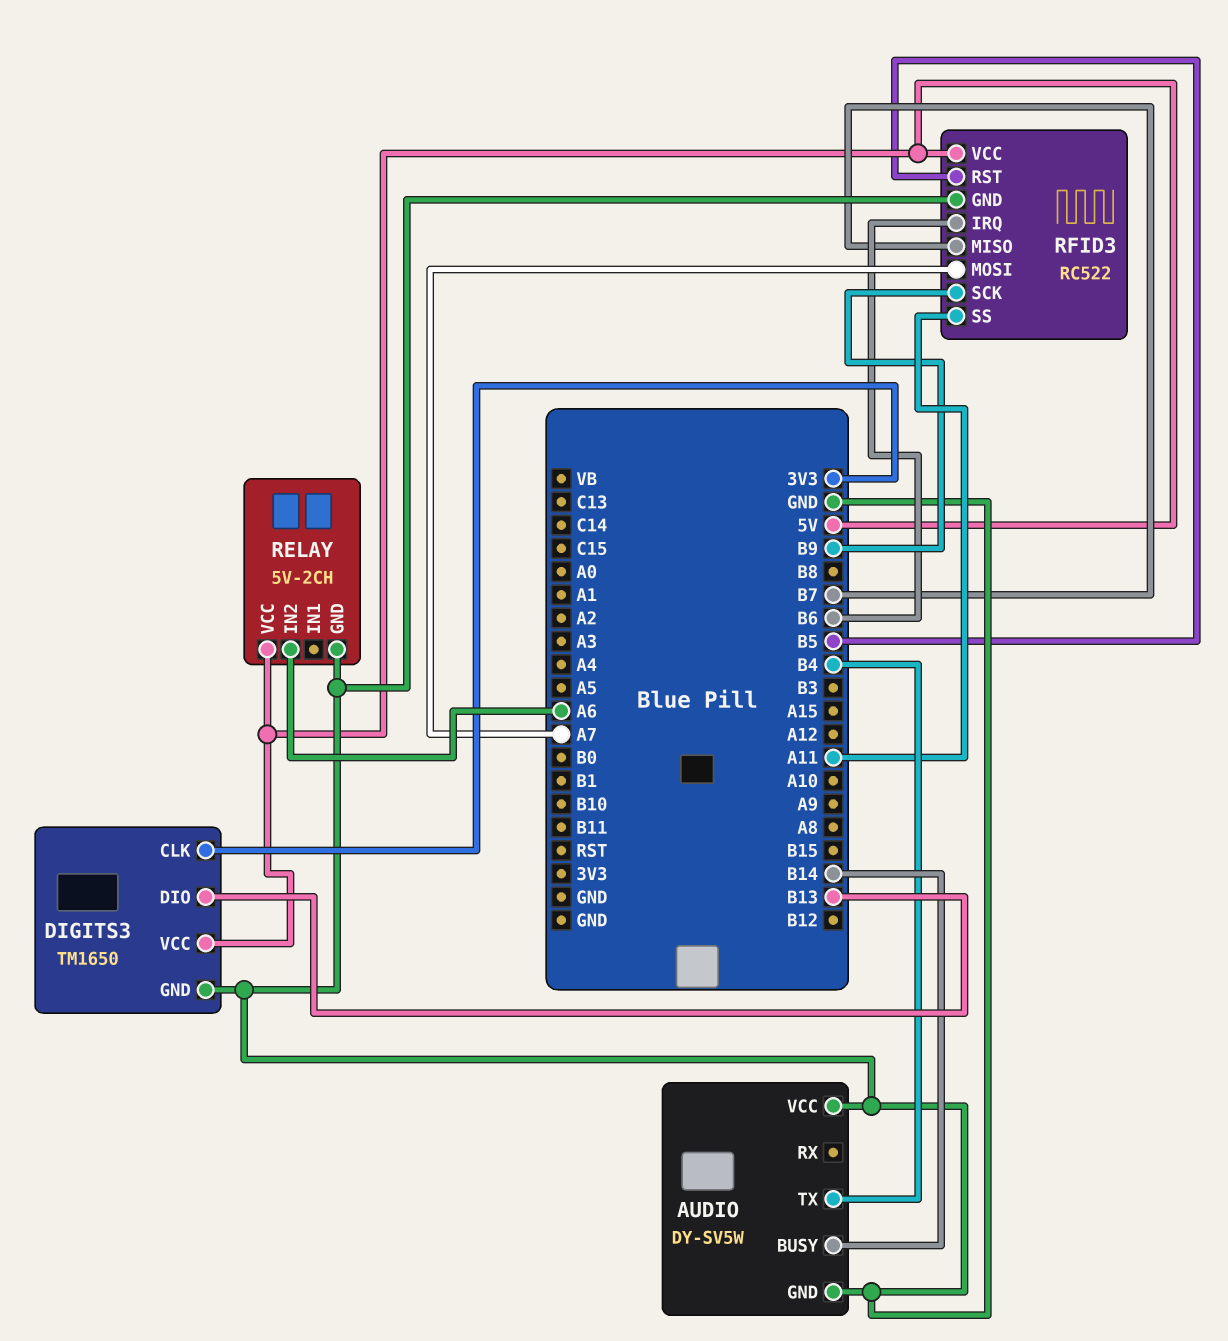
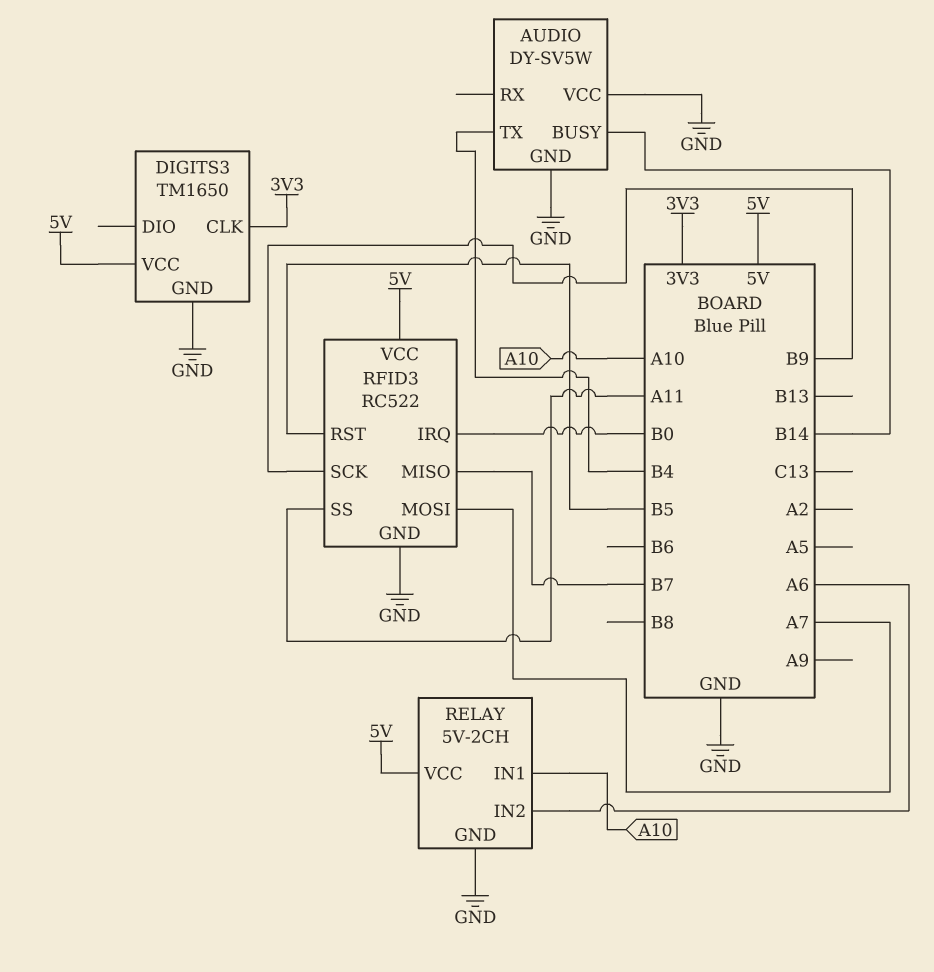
DIGITS3 pin DIO: B13 -> none
RELAY pin IN1: none -> A10
RFID3 pin IRQ: B6 -> B0

